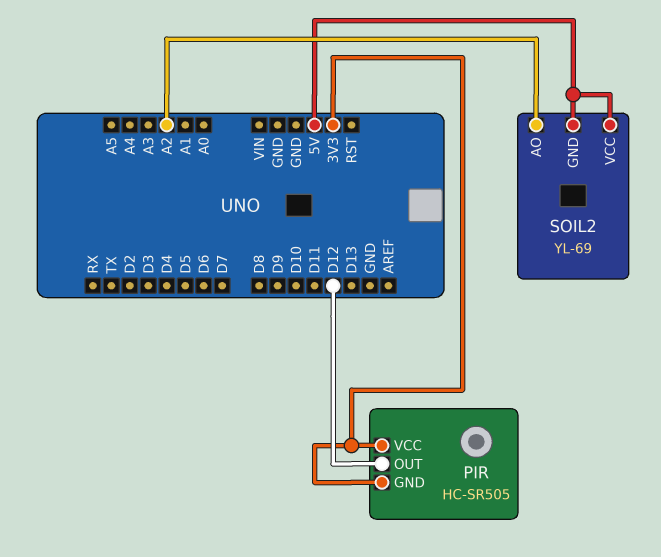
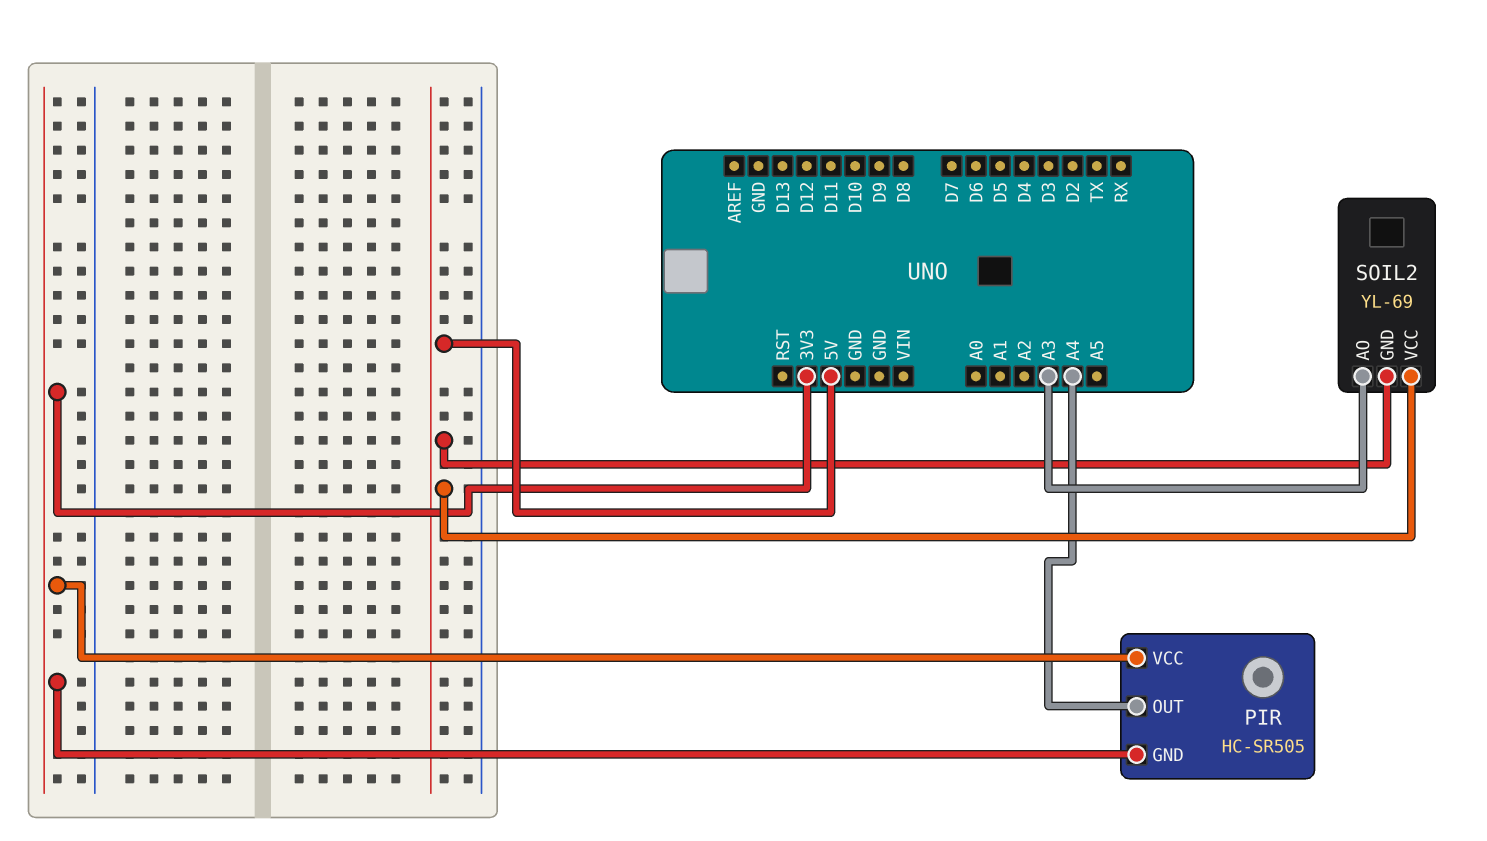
PIR pin OUT: D12 -> A4
SOIL2 pin AO: A2 -> A3

